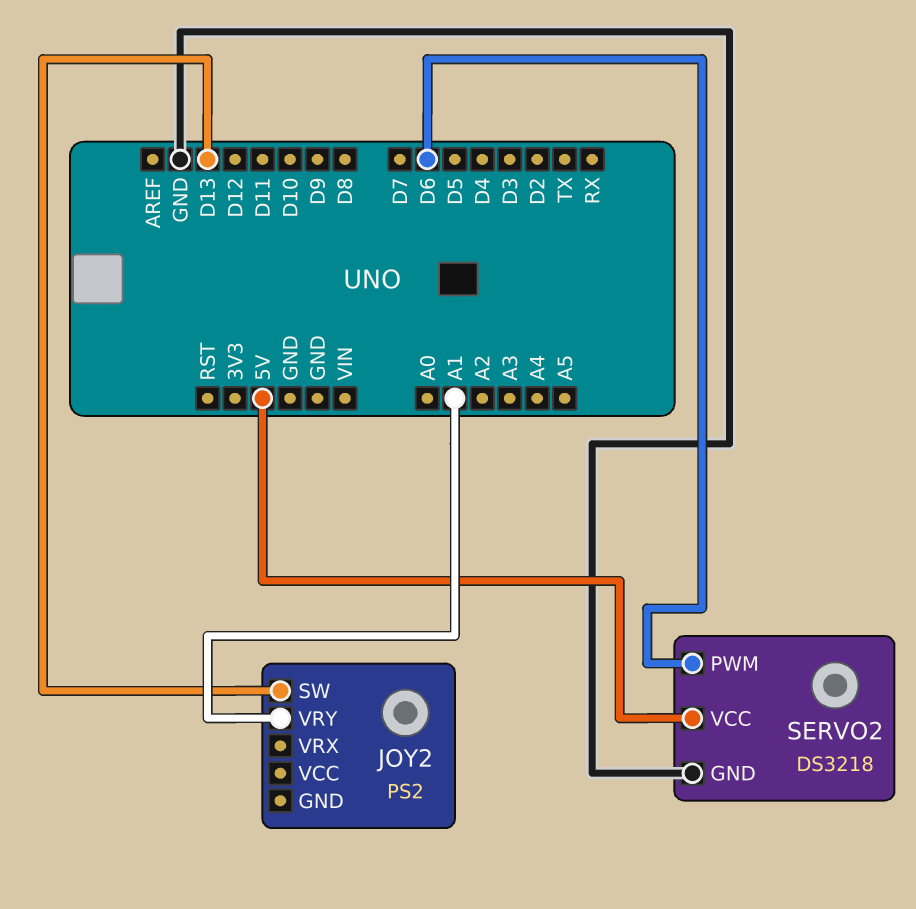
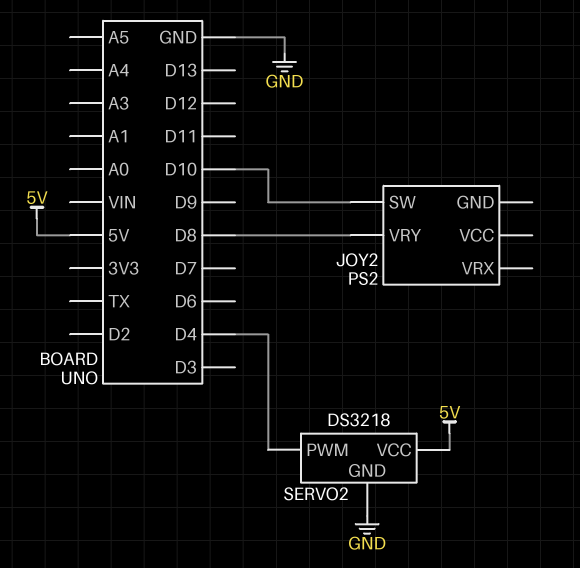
JOY2 pin SW: D13 -> D10
JOY2 pin VRY: A1 -> D8
SERVO2 pin PWM: D6 -> D4

